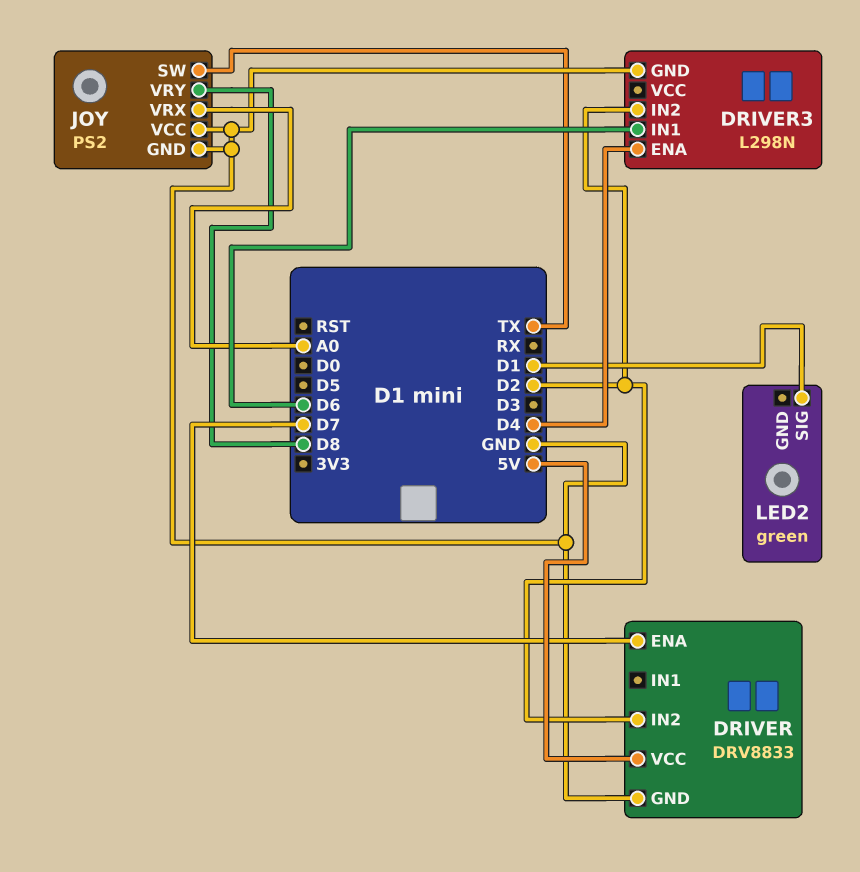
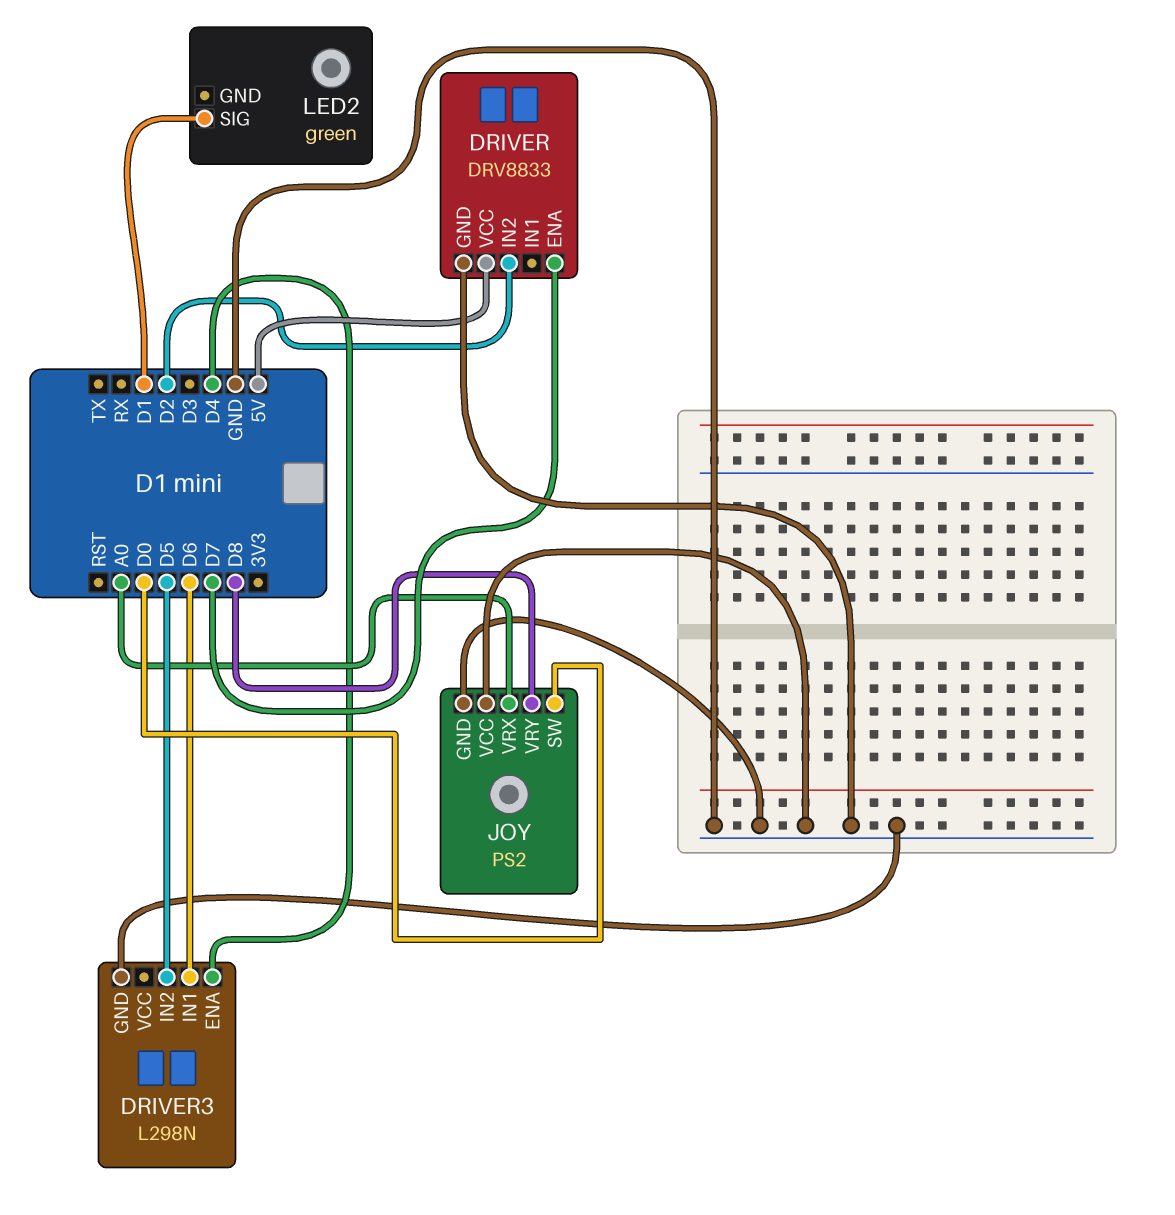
DRIVER3 pin IN2: D2 -> D5
JOY pin SW: TX -> D0

